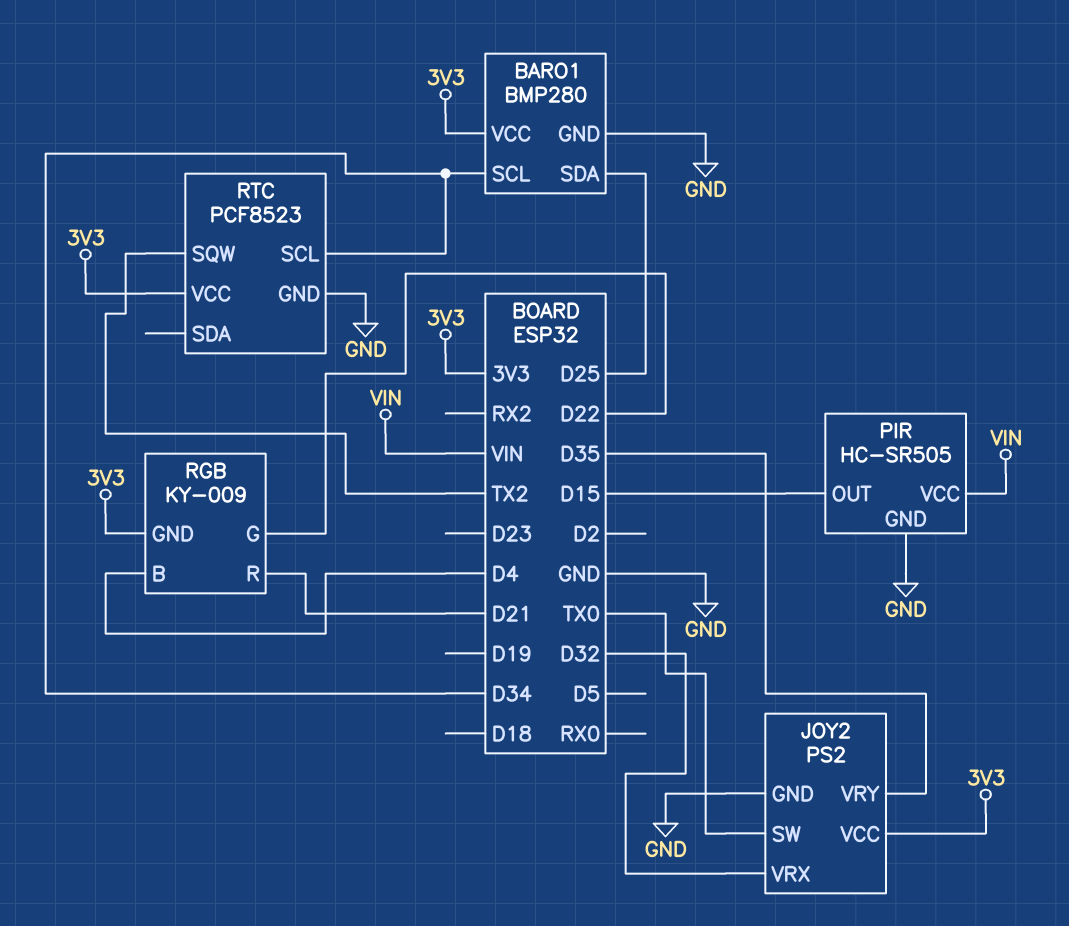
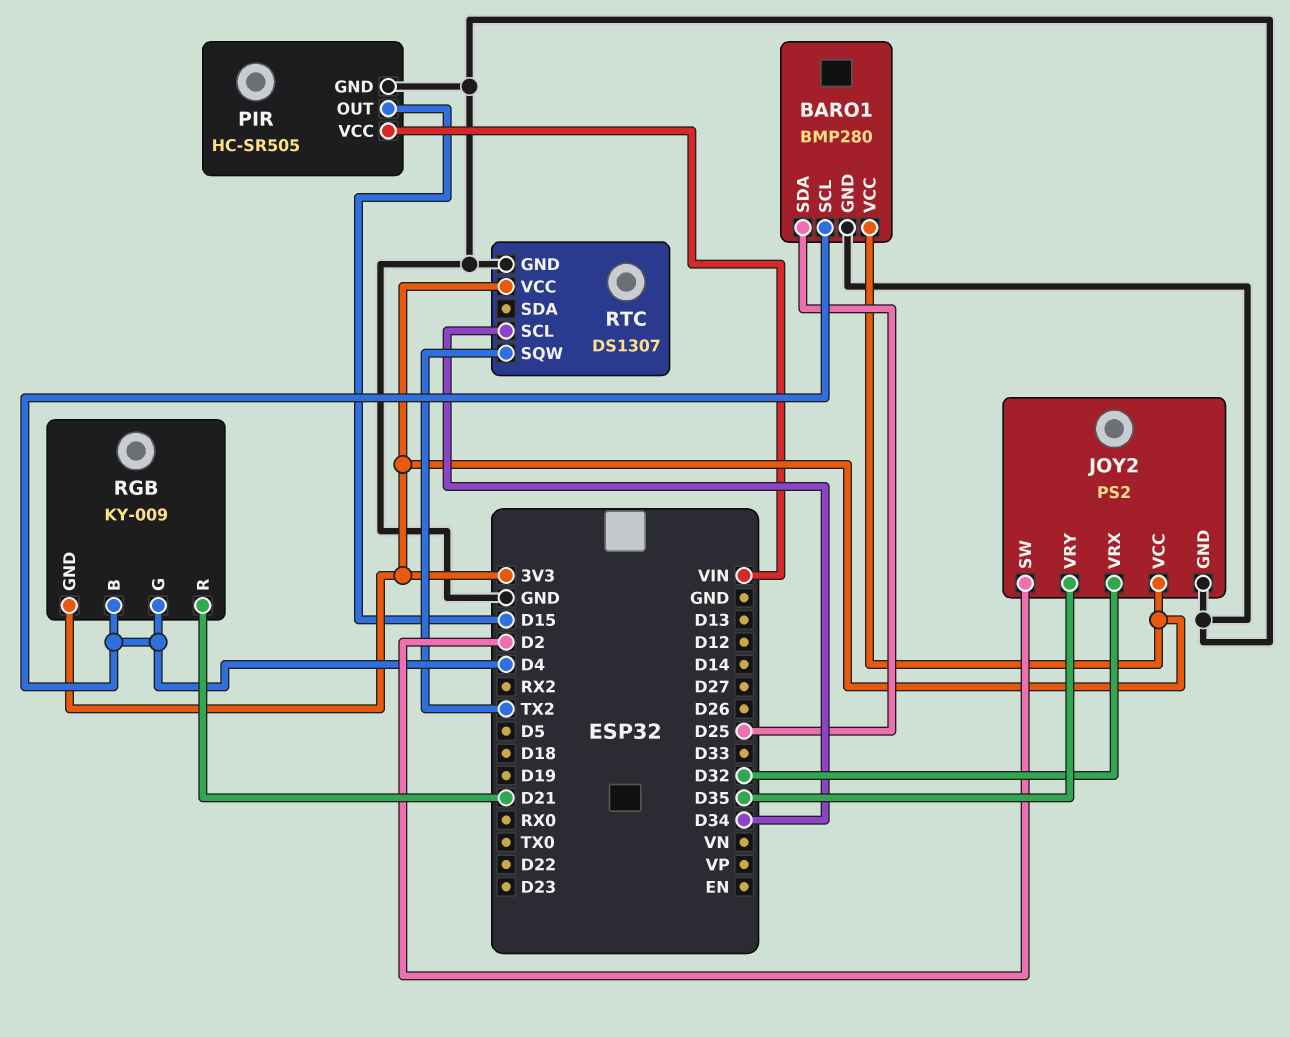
BARO1 pin SCL: D34 -> D4
JOY2 pin SW: TX0 -> D2
RGB pin G: D22 -> D4
RTC: PCF8523 -> DS1307

